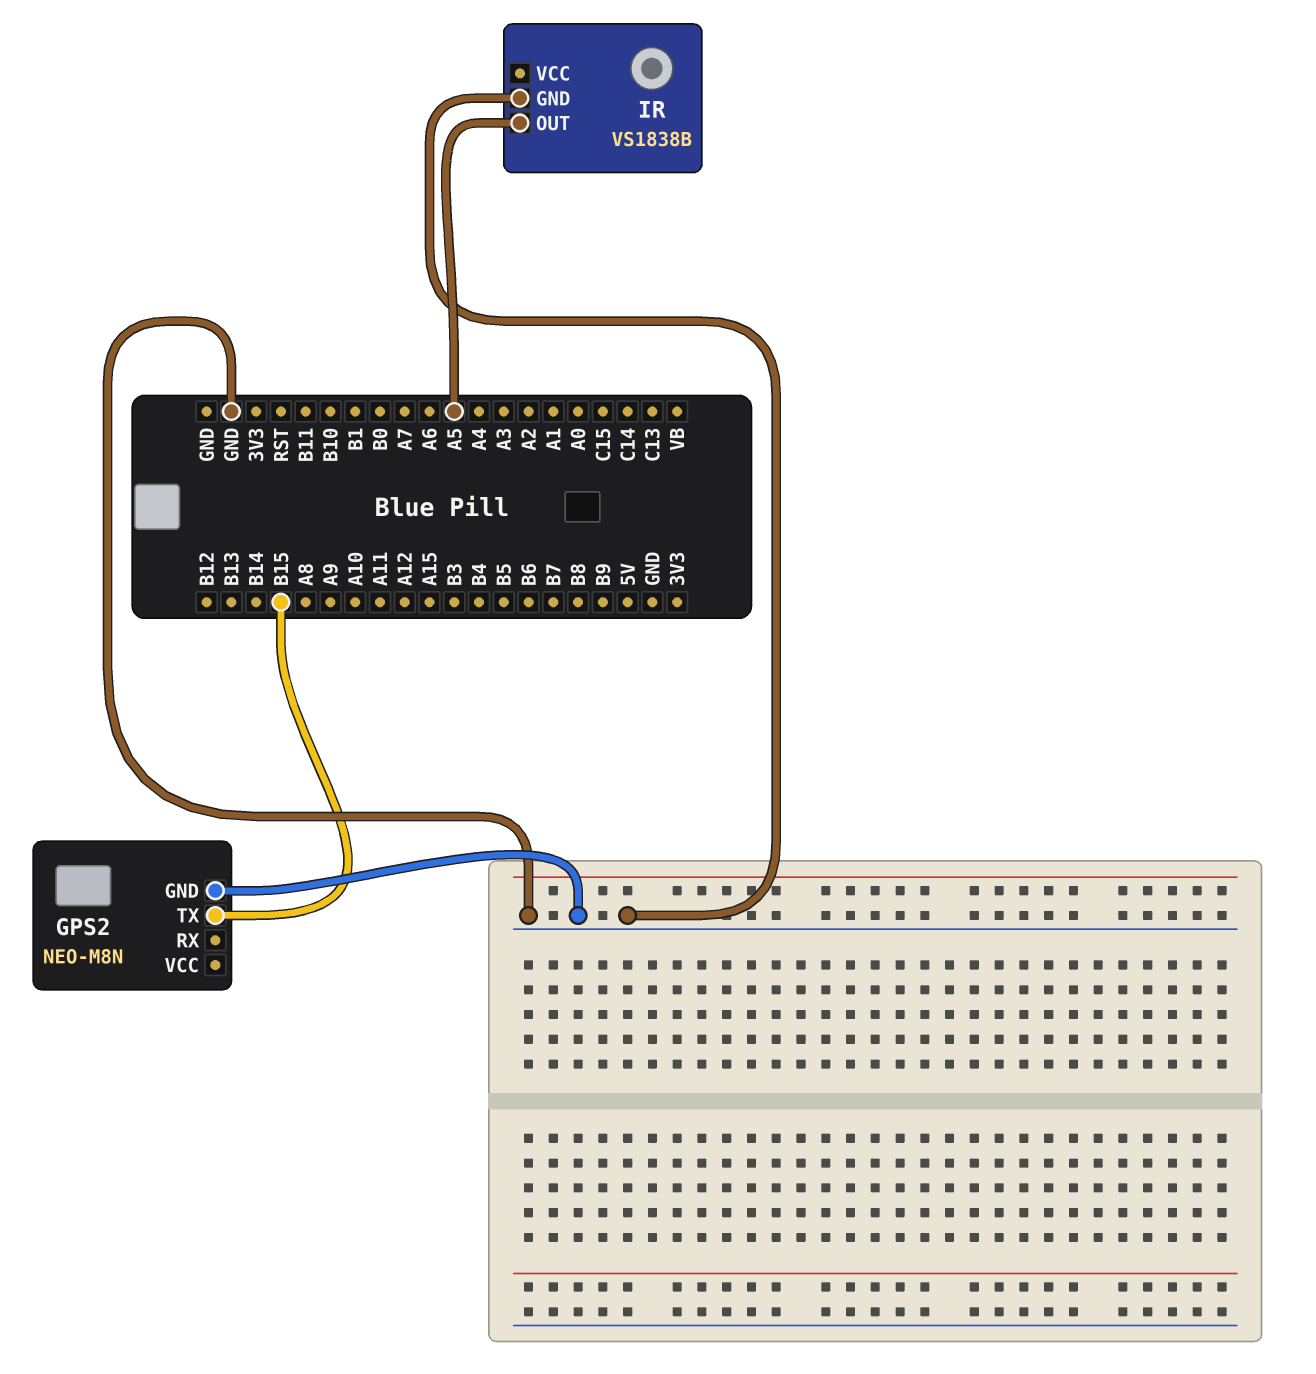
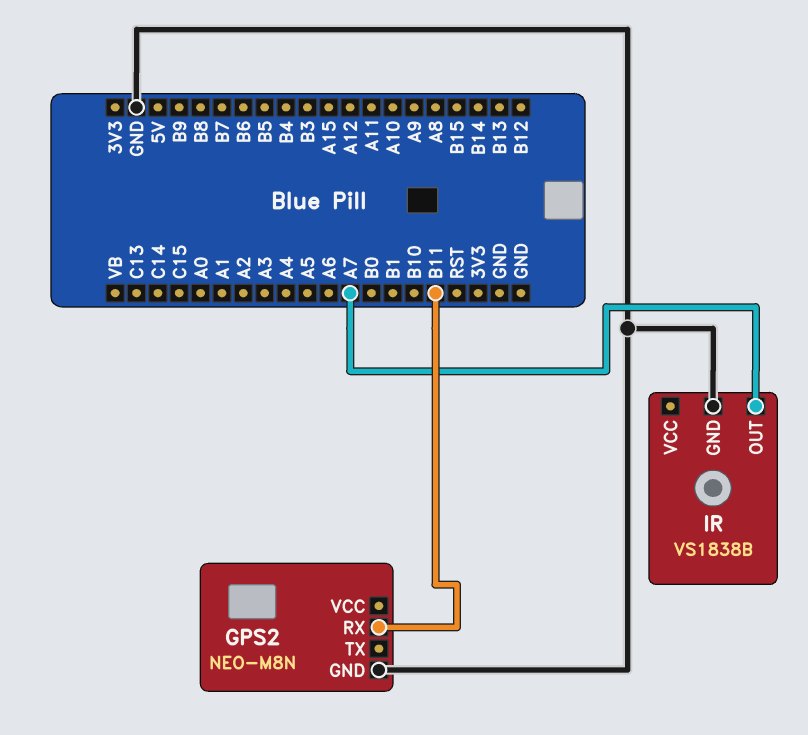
GPS2 pin RX: none -> B11
GPS2 pin TX: B15 -> none
IR pin OUT: A5 -> A7

